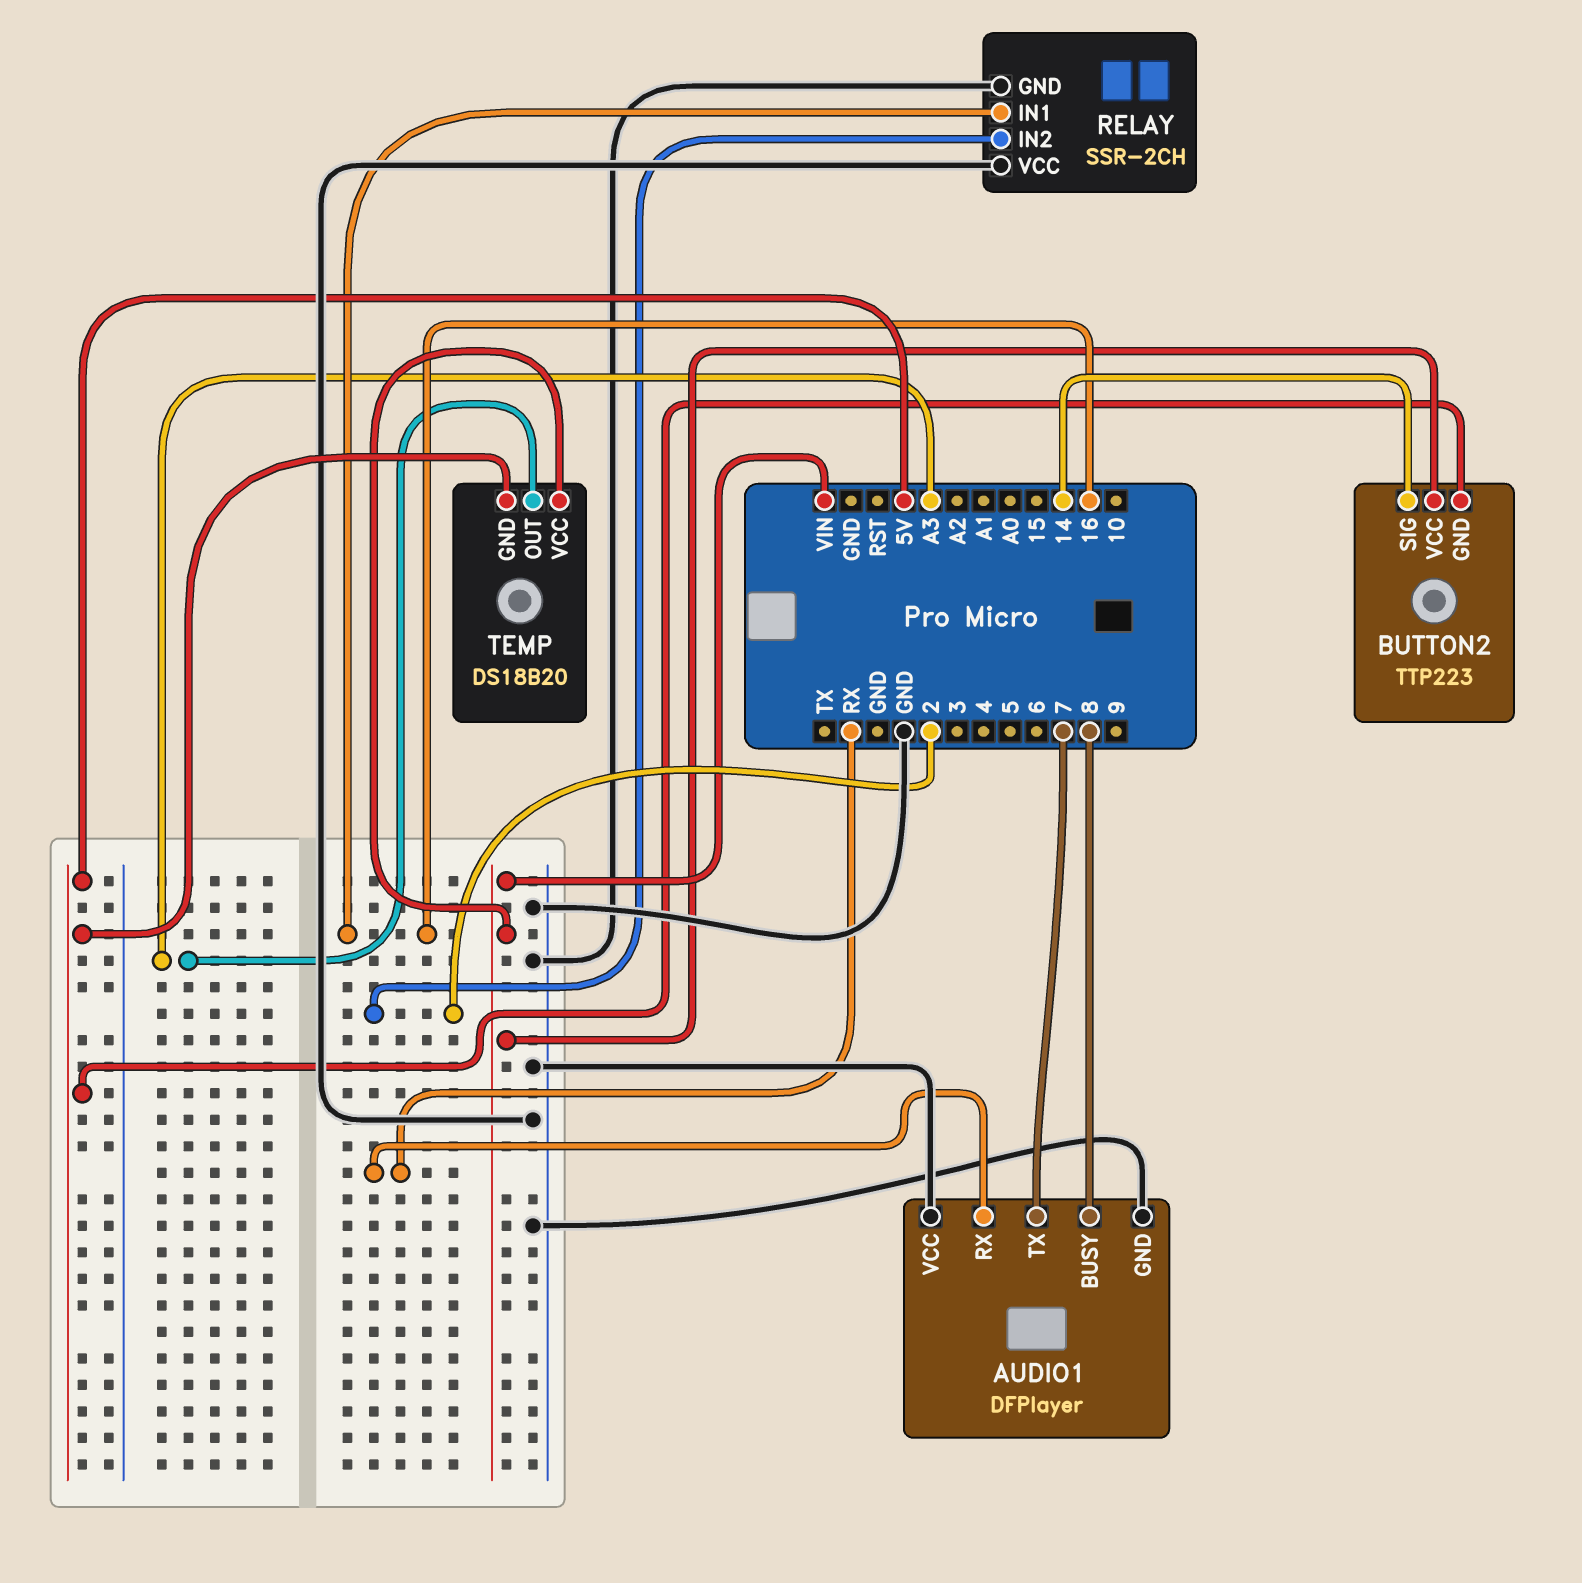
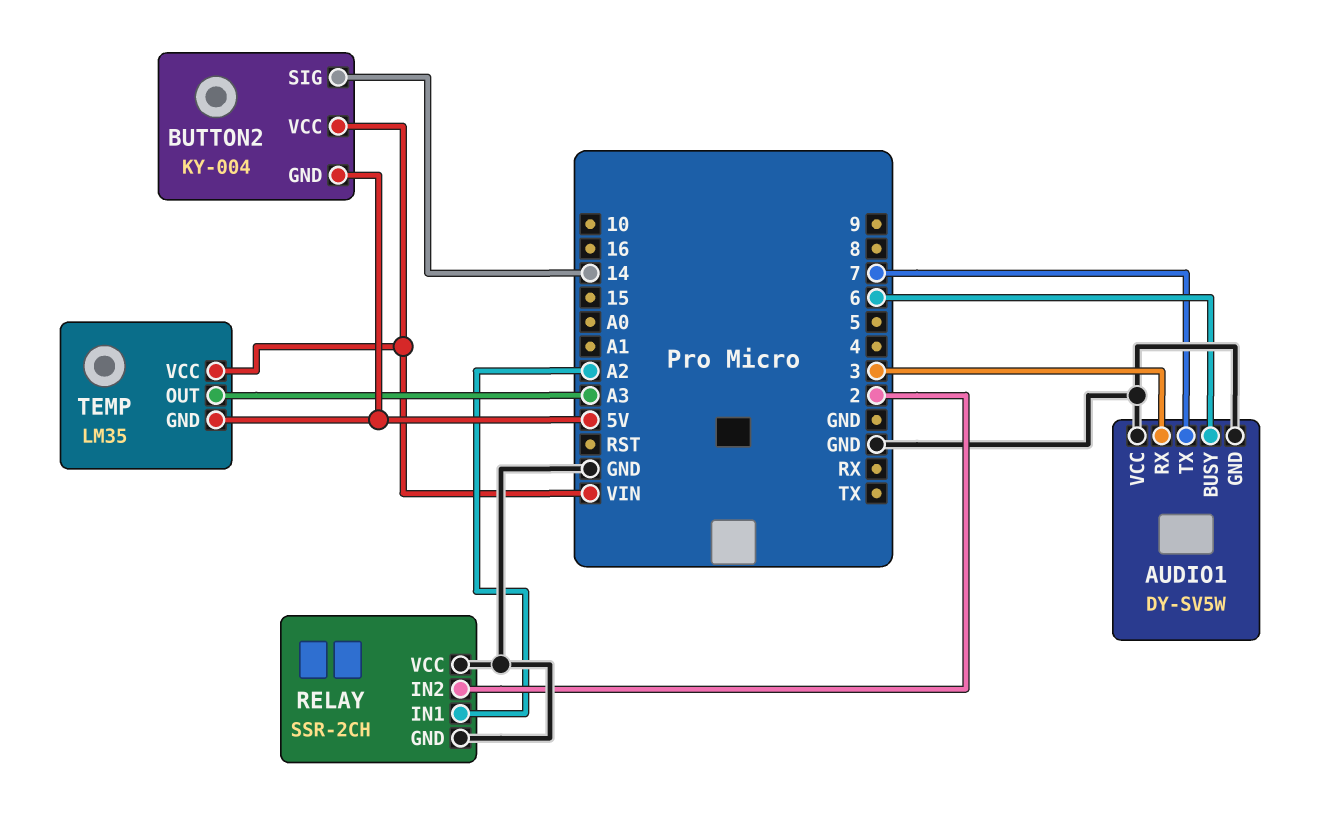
AUDIO1: DFPlayer -> DY-SV5W
AUDIO1 pin BUSY: 8 -> 6
AUDIO1 pin RX: RX -> 3
BUTTON2: TTP223 -> KY-004
RELAY pin IN1: 16 -> A2
TEMP: DS18B20 -> LM35

